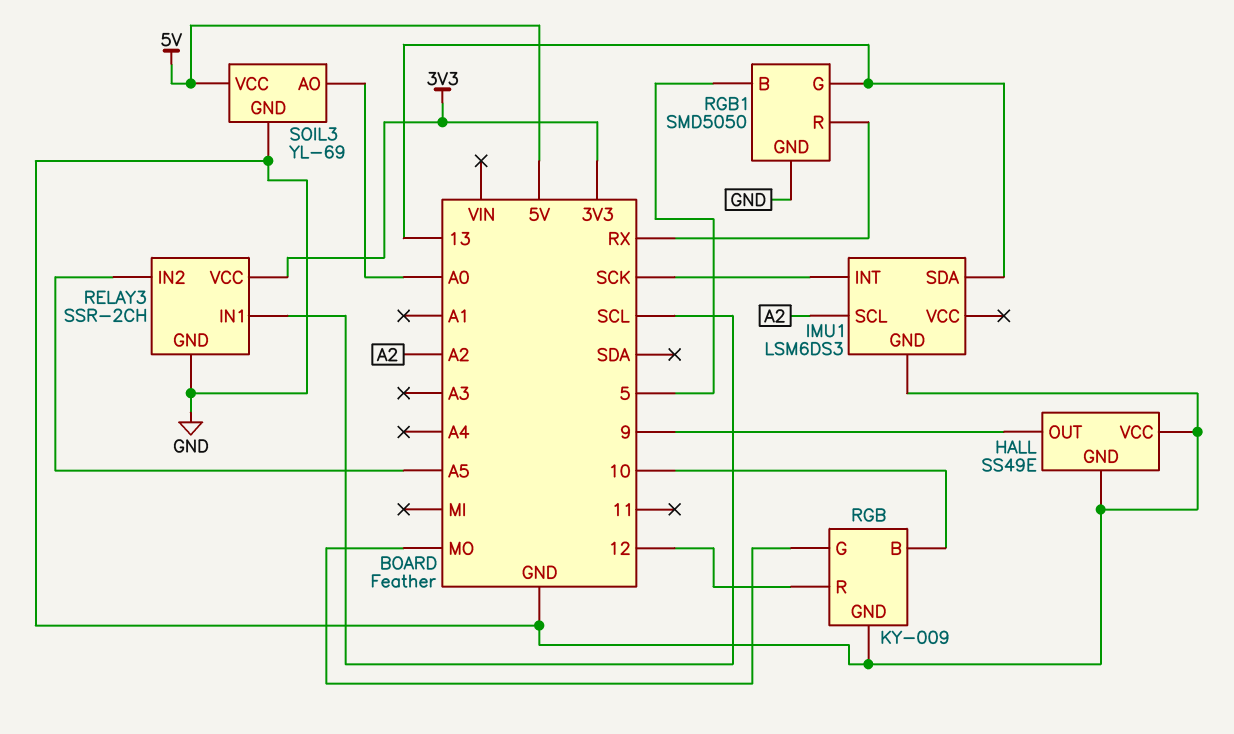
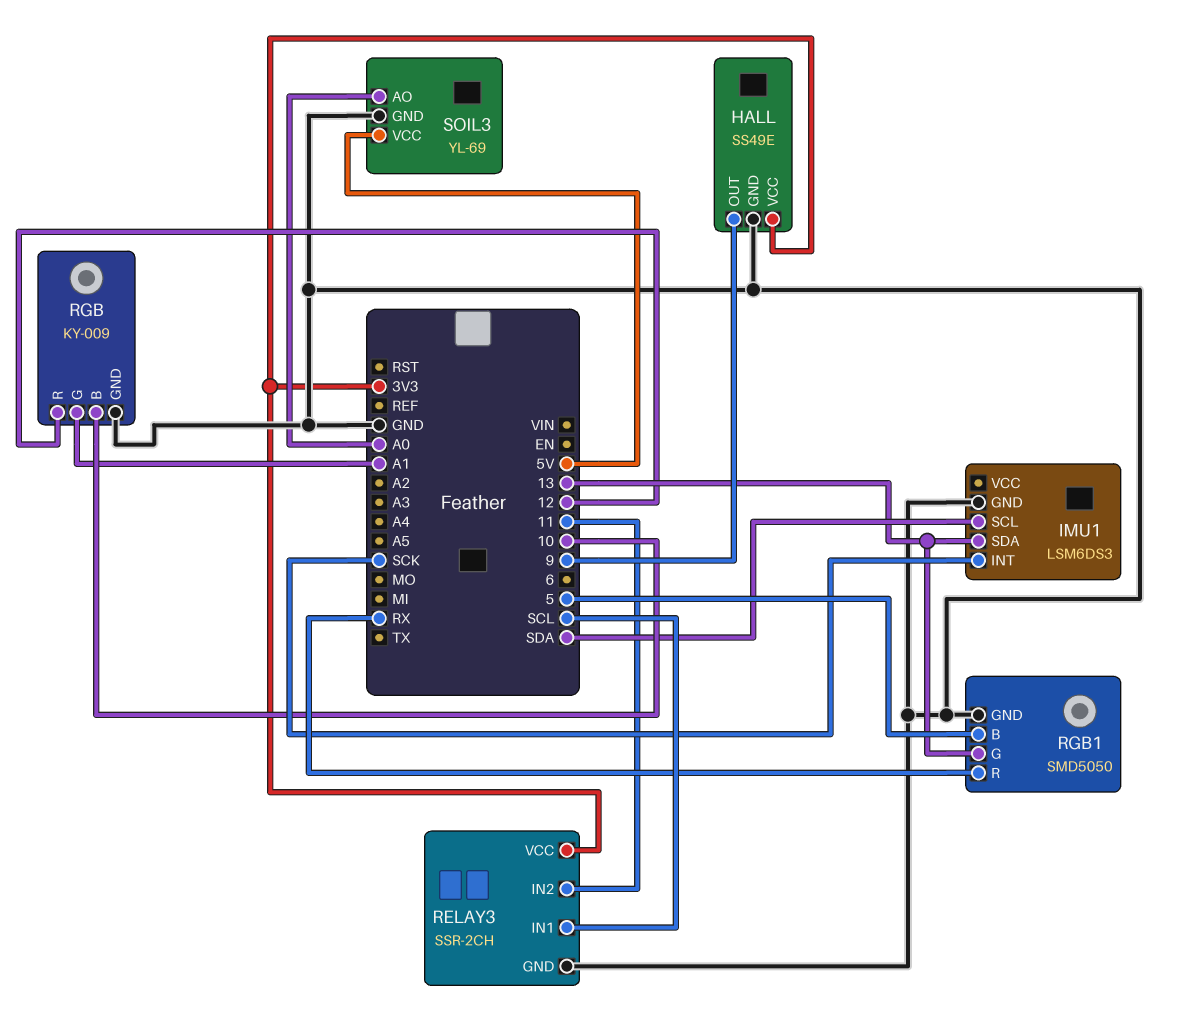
HALL pin VCC: GND -> 3V3
IMU1 pin SCL: A2 -> SDA
RELAY3 pin IN2: A5 -> 11
RGB pin G: MO -> A1

